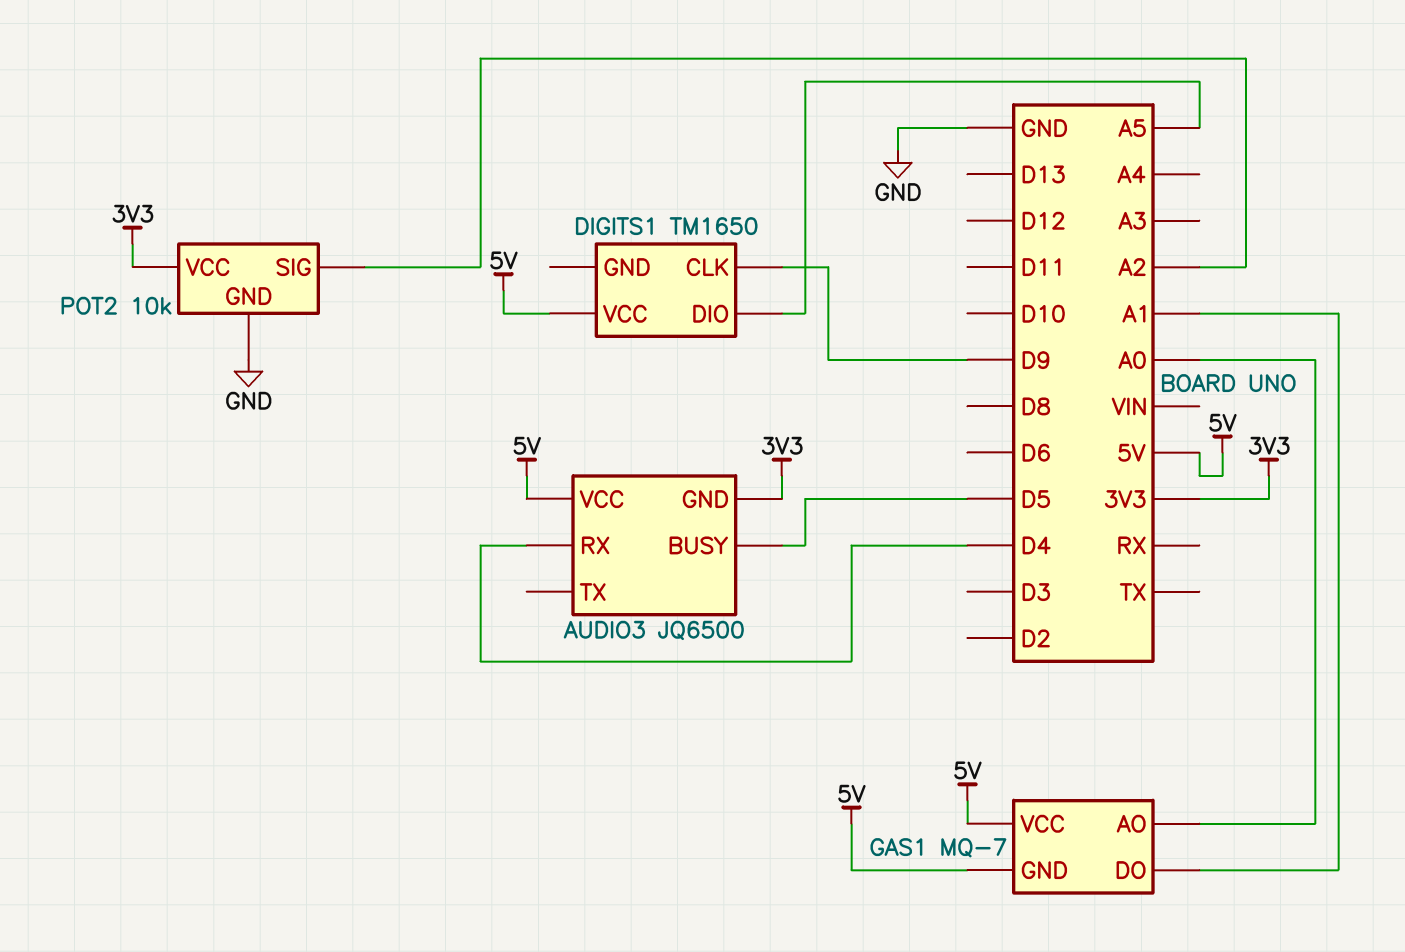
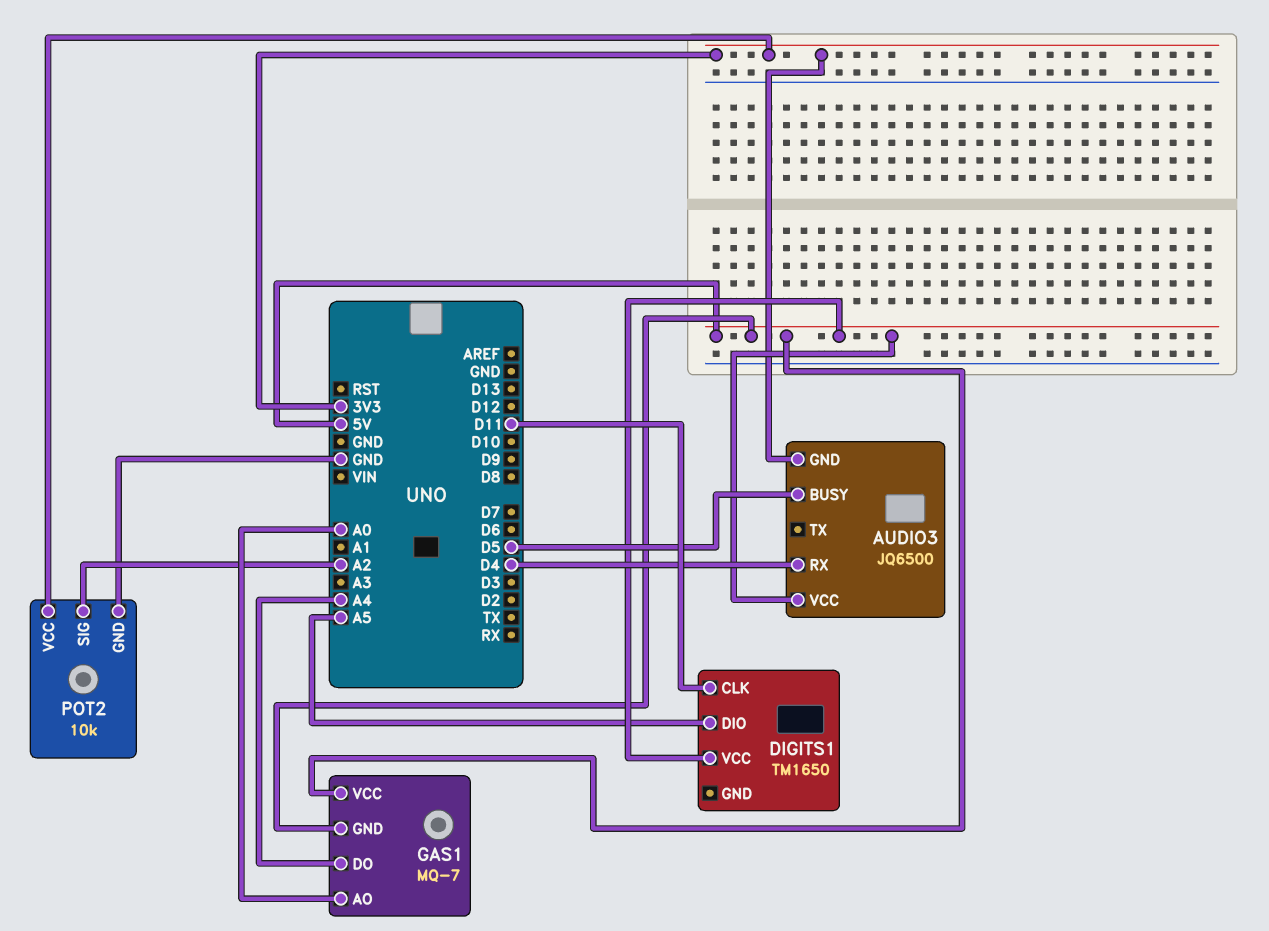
DIGITS1 pin CLK: D9 -> D11
GAS1 pin DO: A1 -> A4

